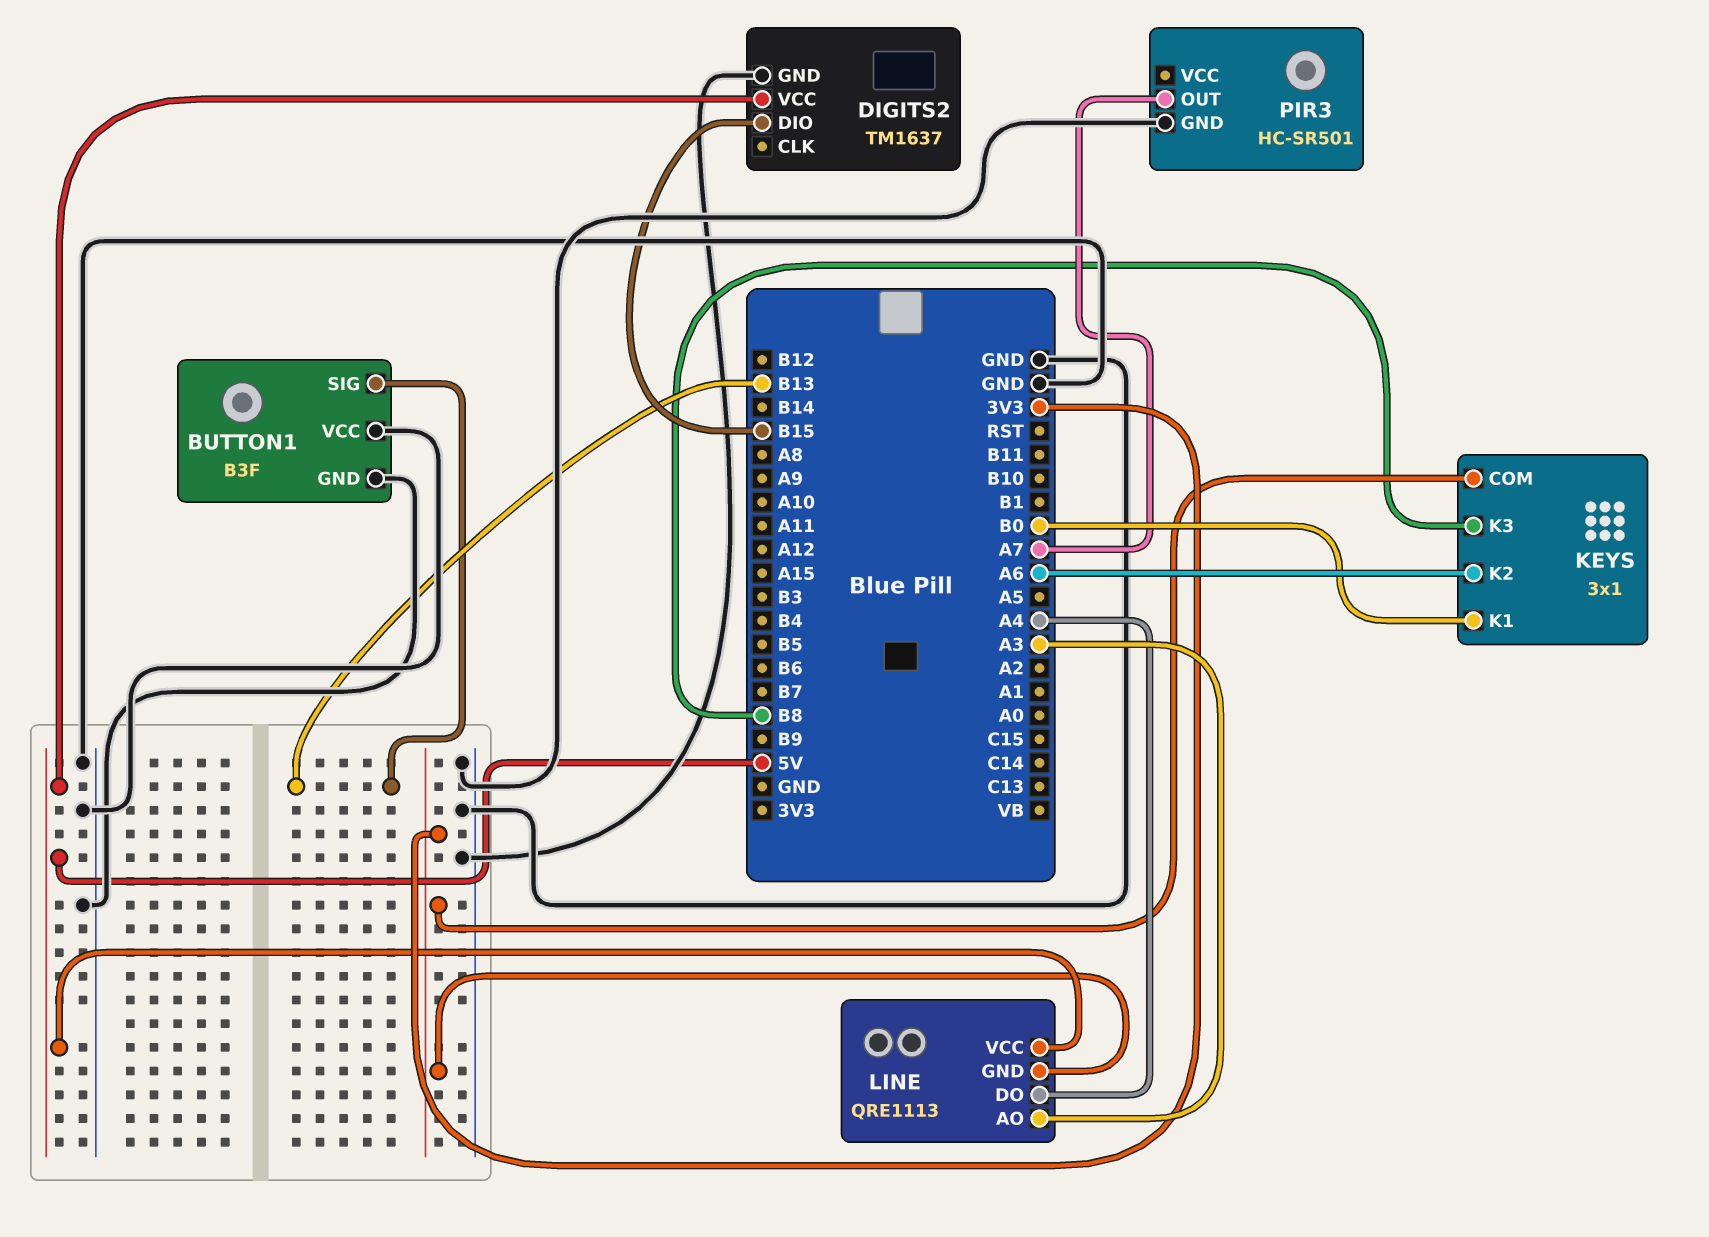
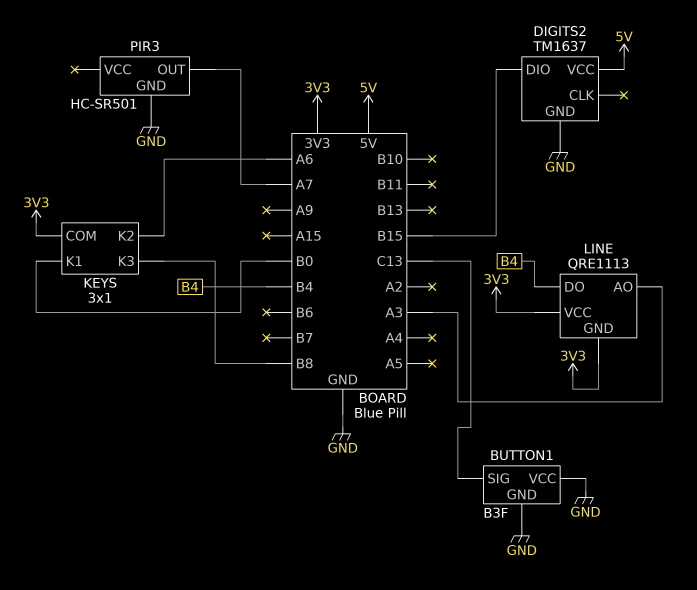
BUTTON1 pin SIG: B13 -> C13
LINE pin DO: A4 -> B4
LINE pin VCC: 5V -> 3V3

